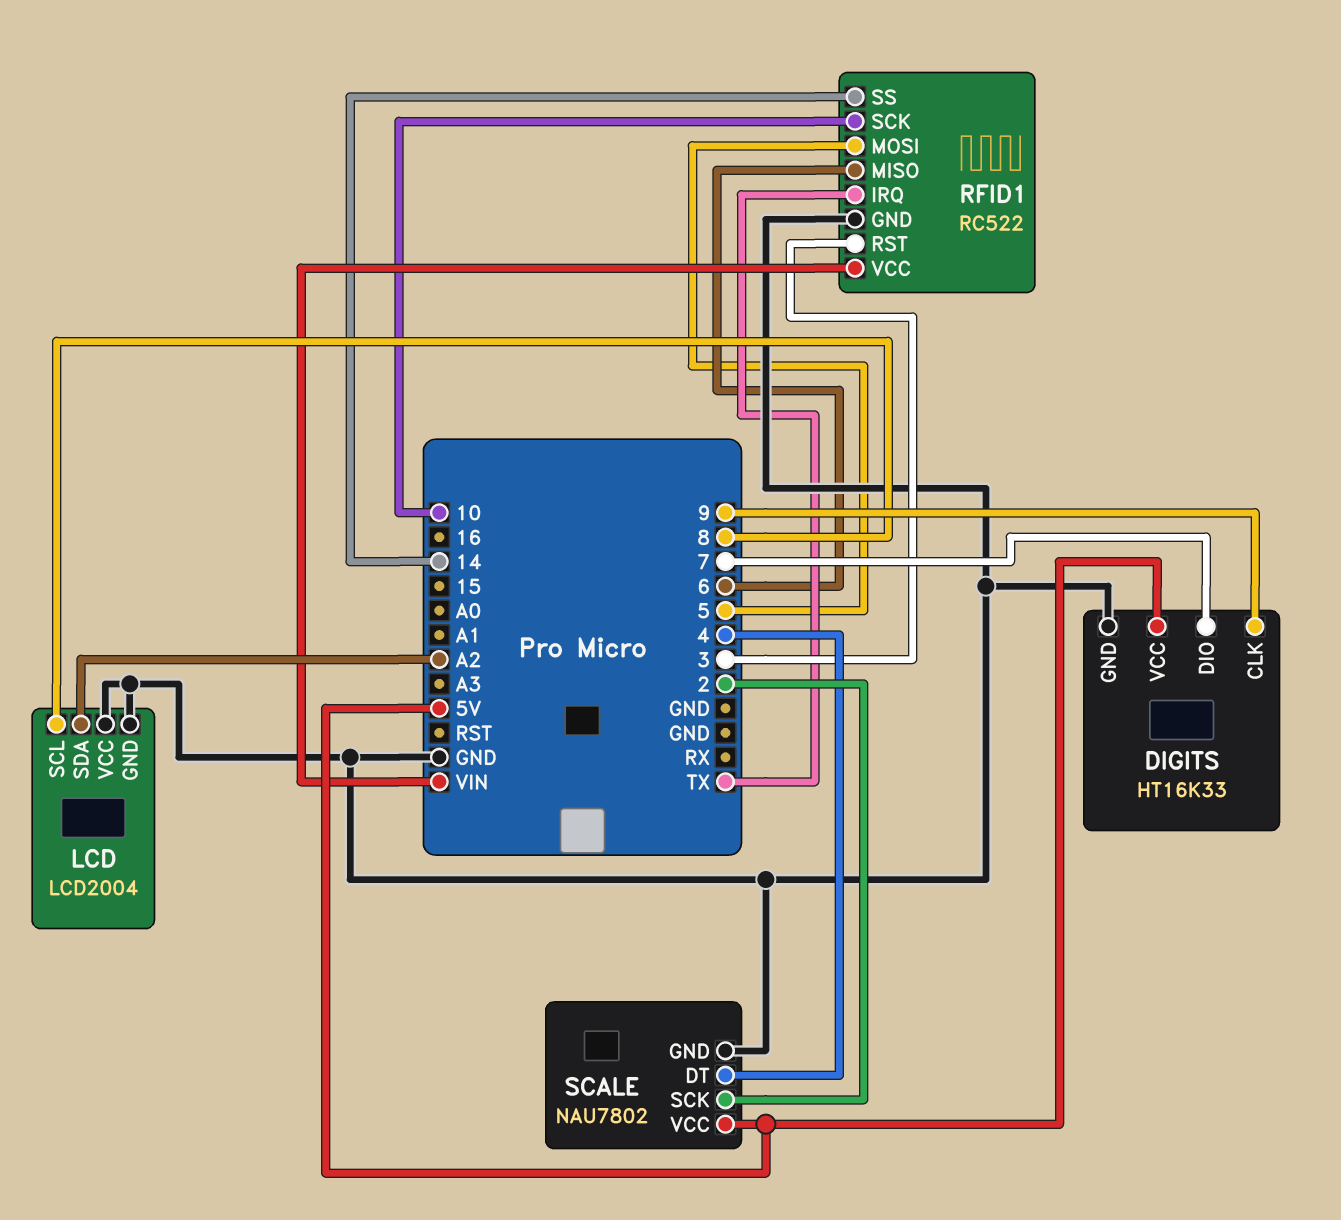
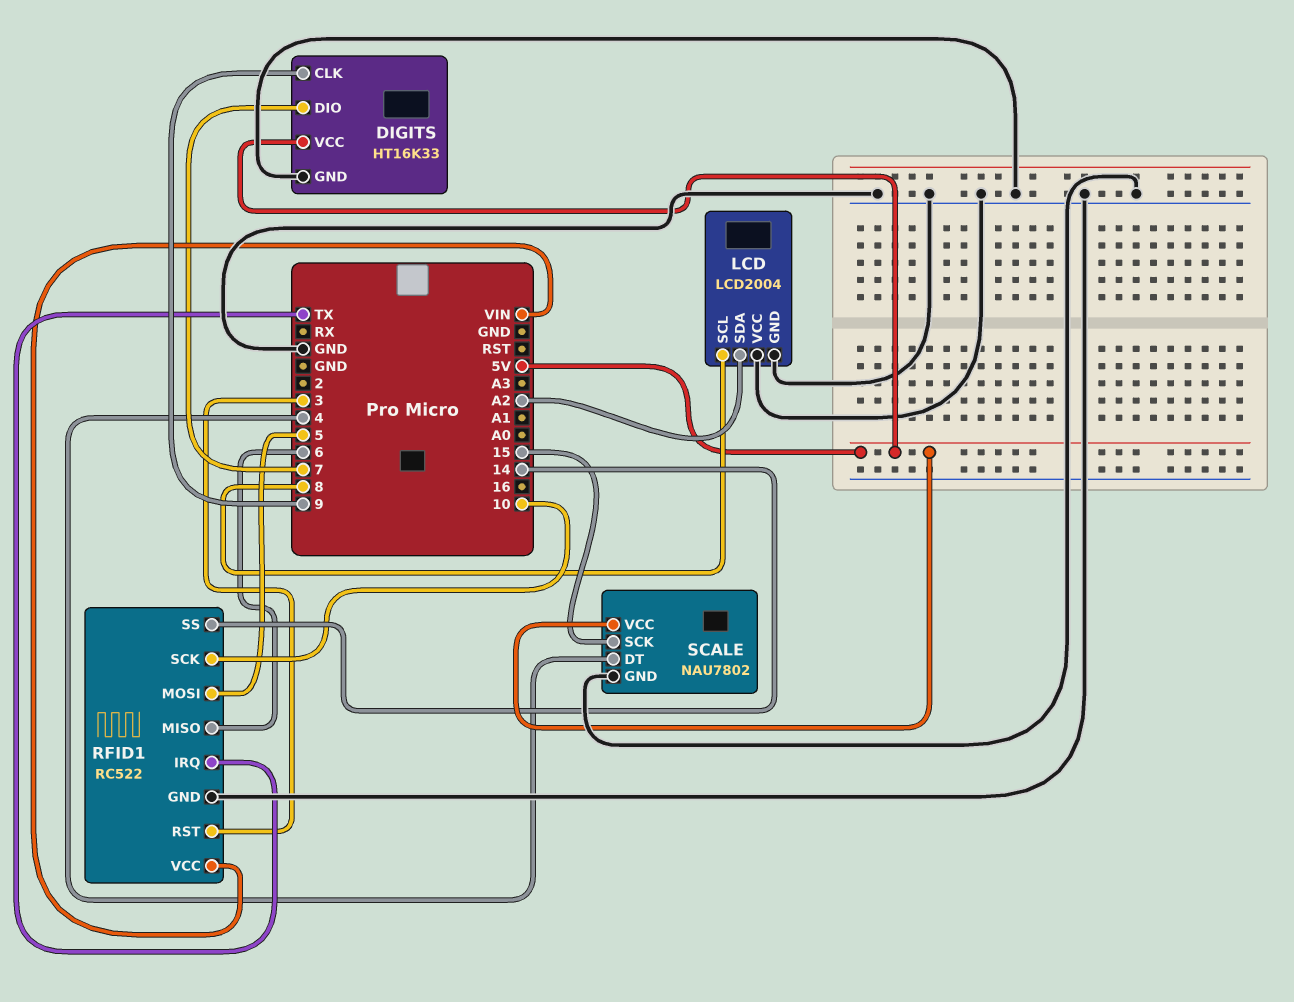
SCALE pin SCK: 2 -> 15

